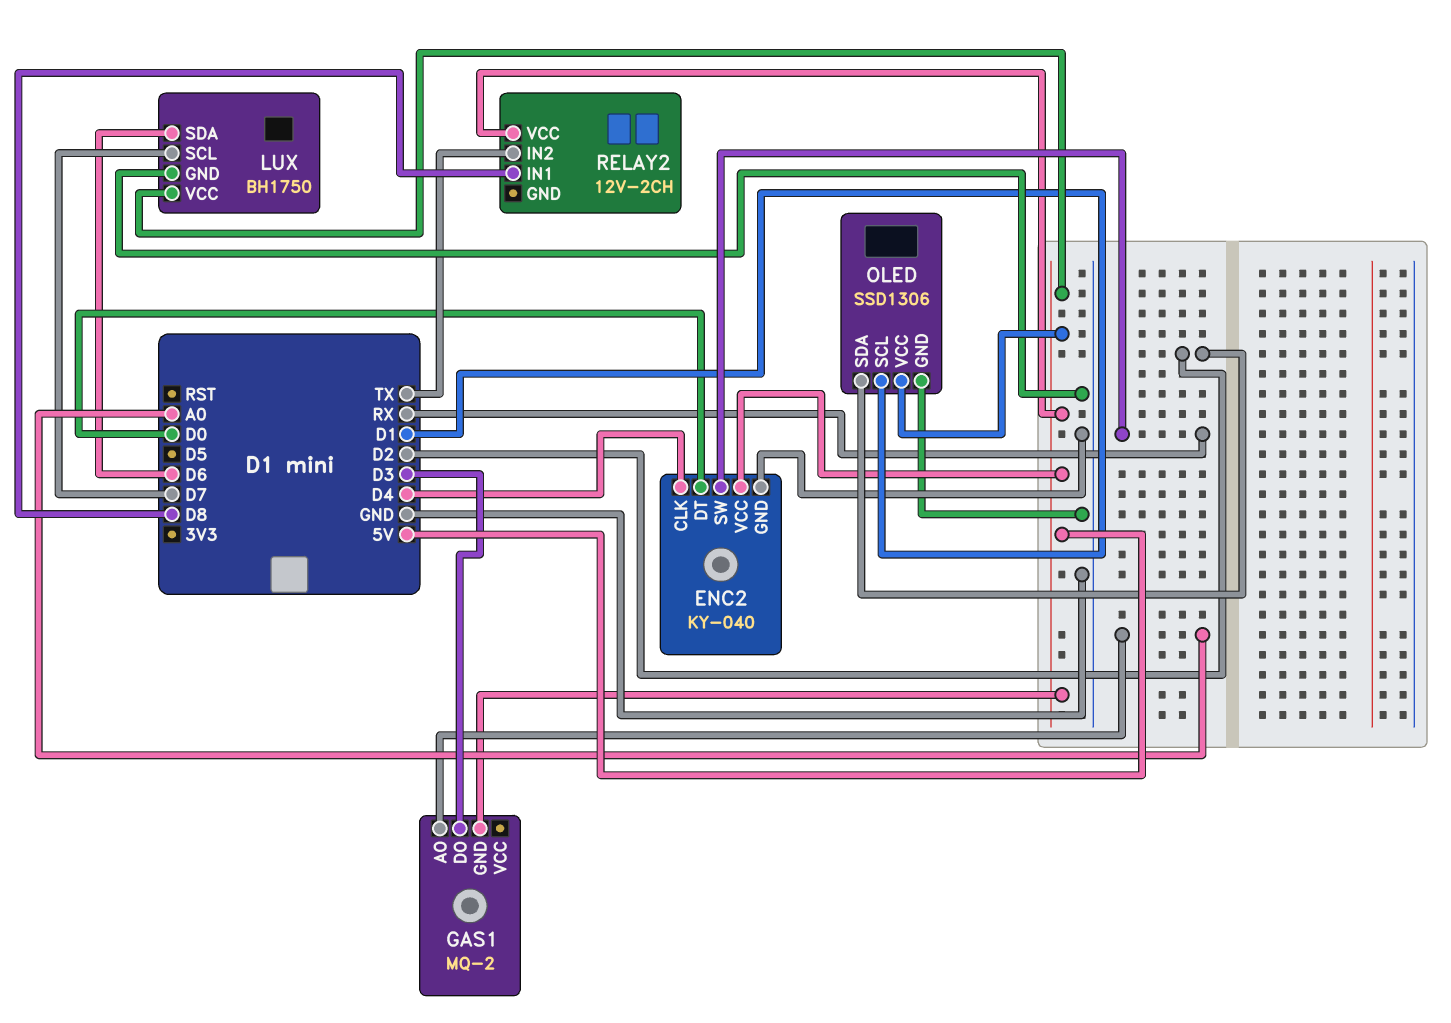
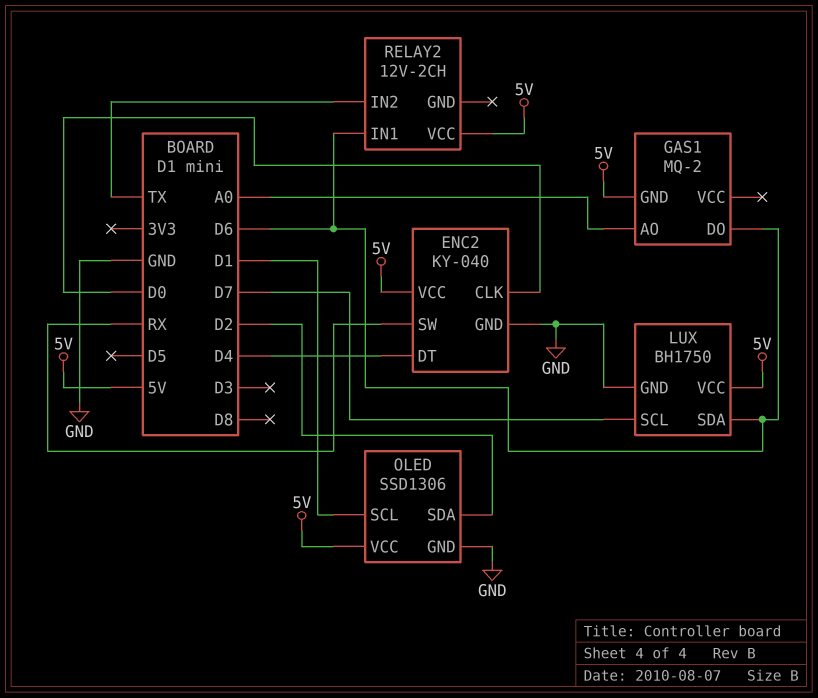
ENC2 pin CLK: D4 -> D0
ENC2 pin DT: D0 -> D4
GAS1 pin DO: D3 -> D6
RELAY2 pin IN1: D8 -> D6

